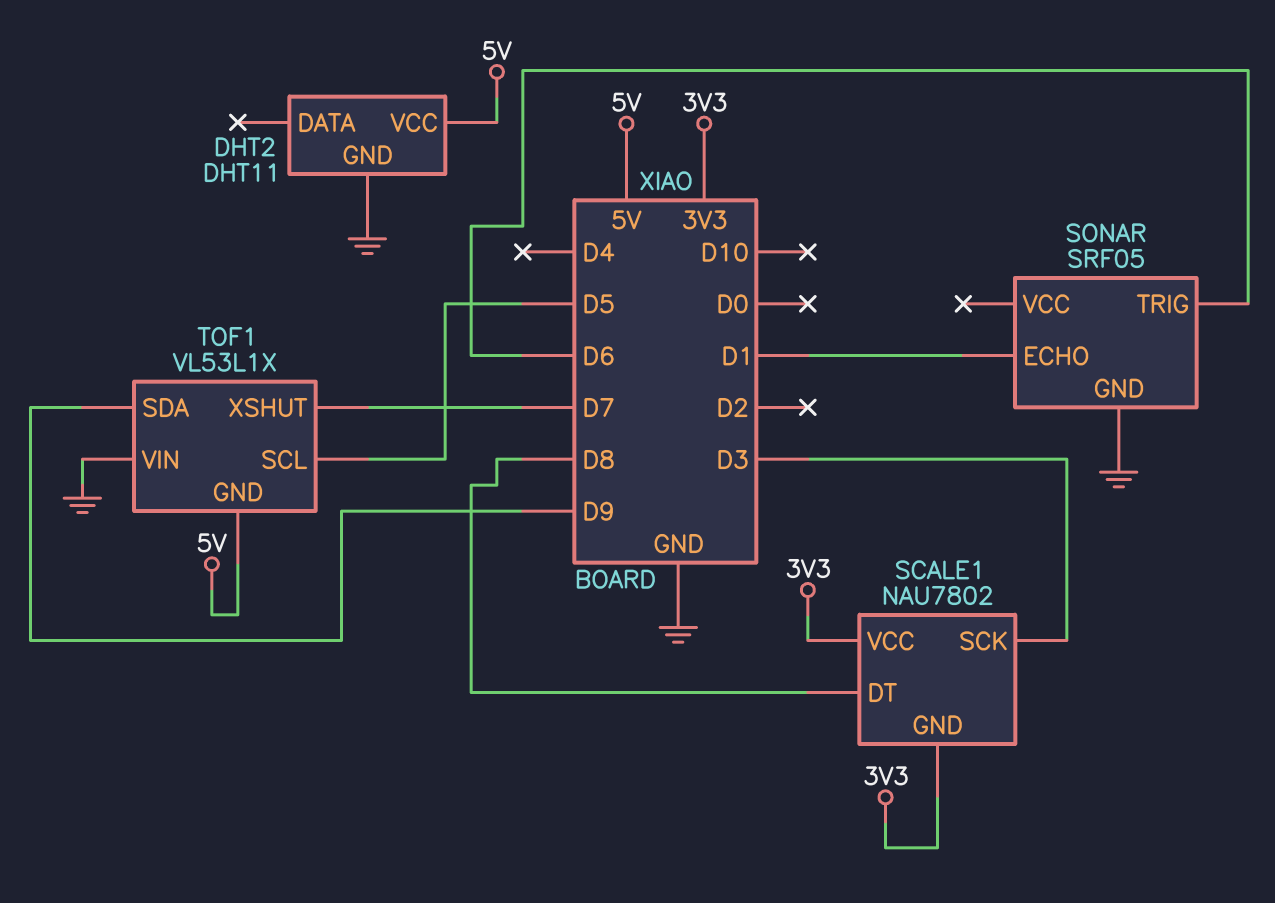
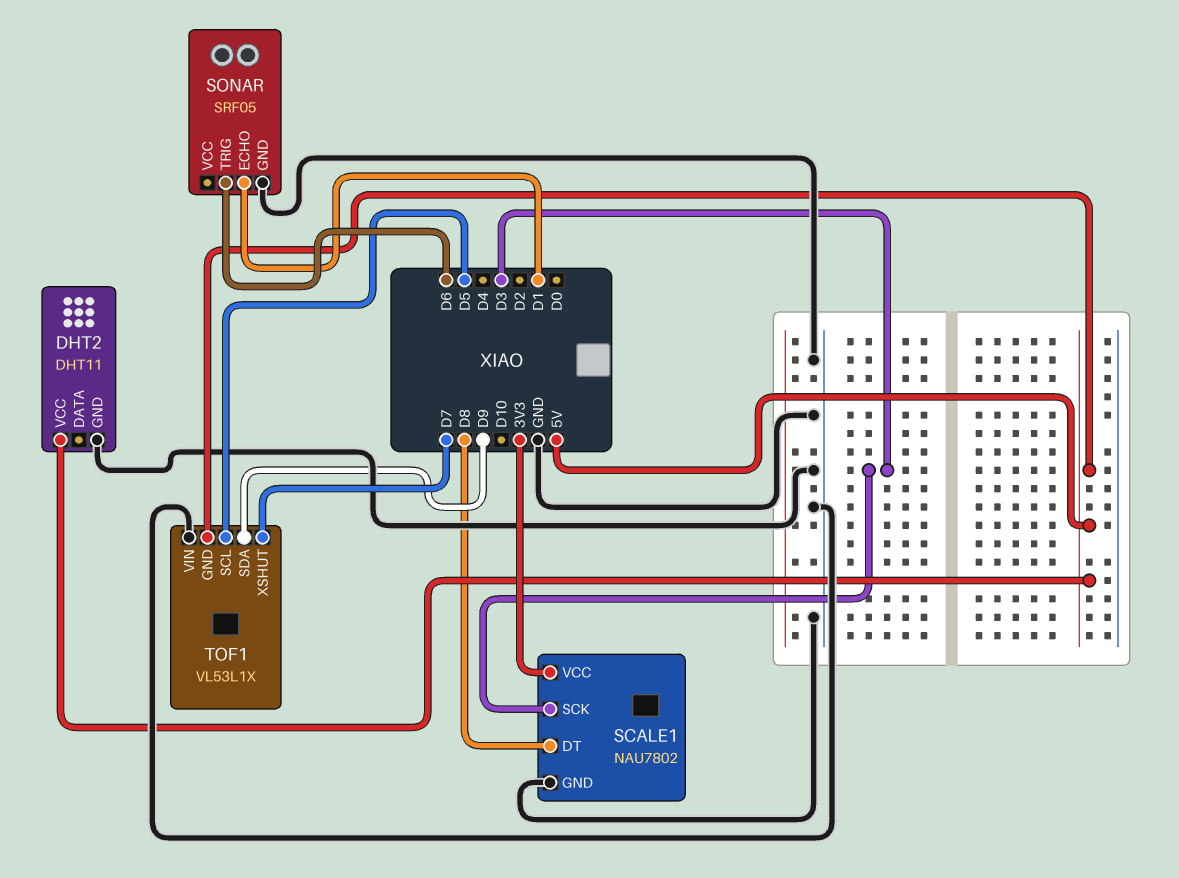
SCALE1 pin GND: 3V3 -> GND

